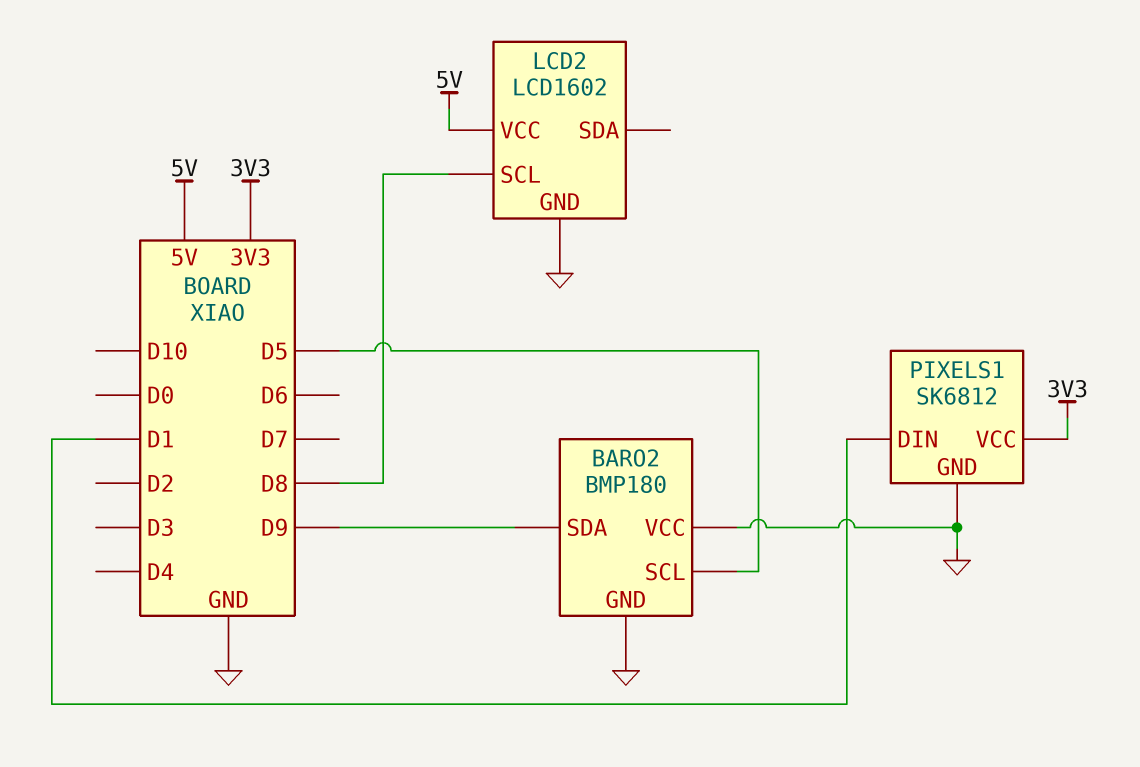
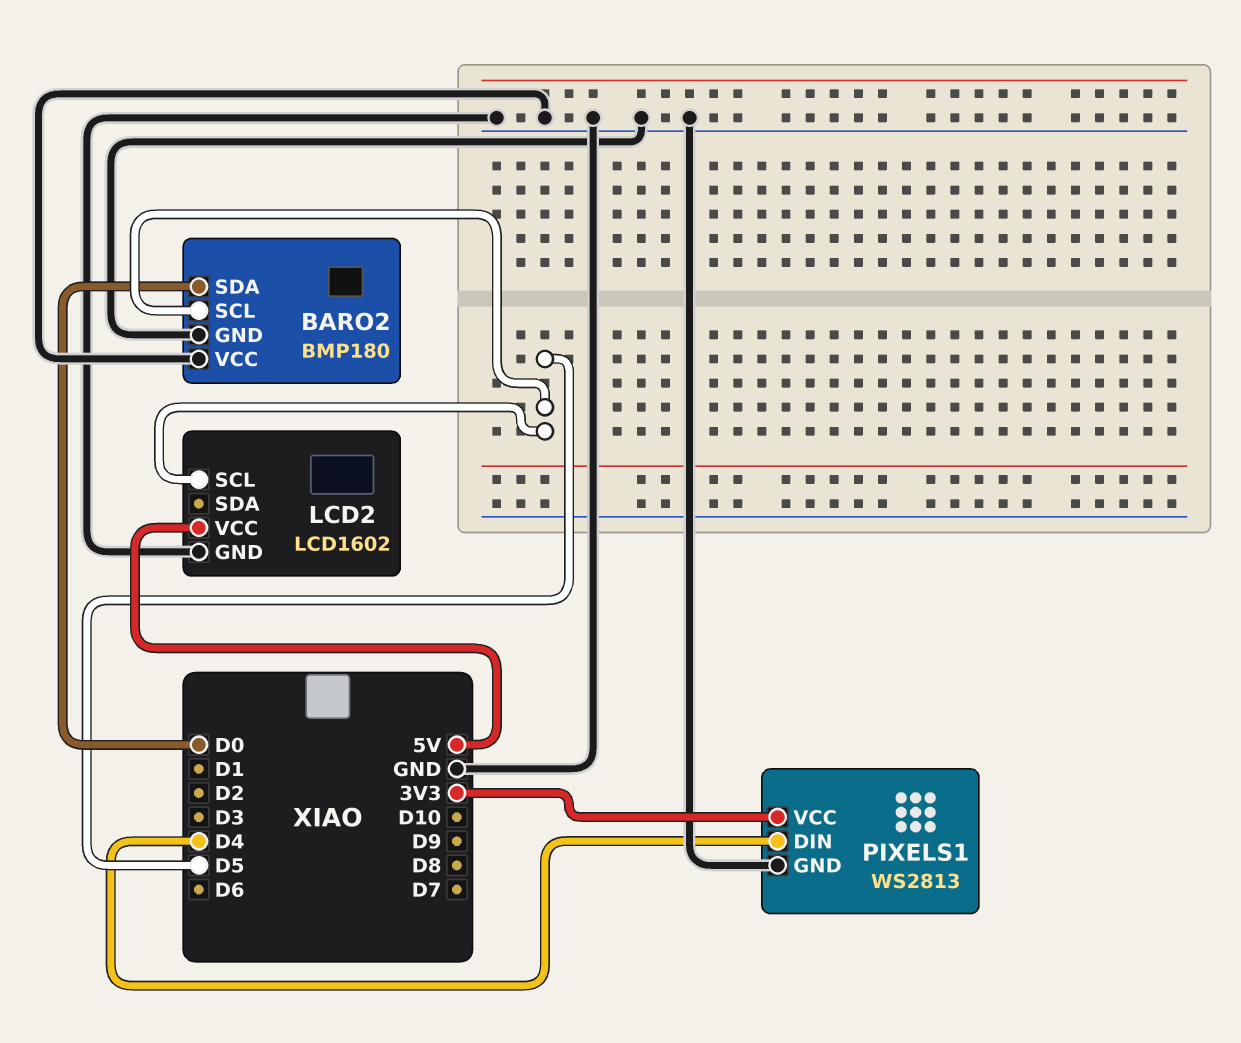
BARO2 pin SDA: D9 -> D0
LCD2 pin SCL: D8 -> D5
PIXELS1: SK6812 -> WS2813
PIXELS1 pin DIN: D1 -> D4

